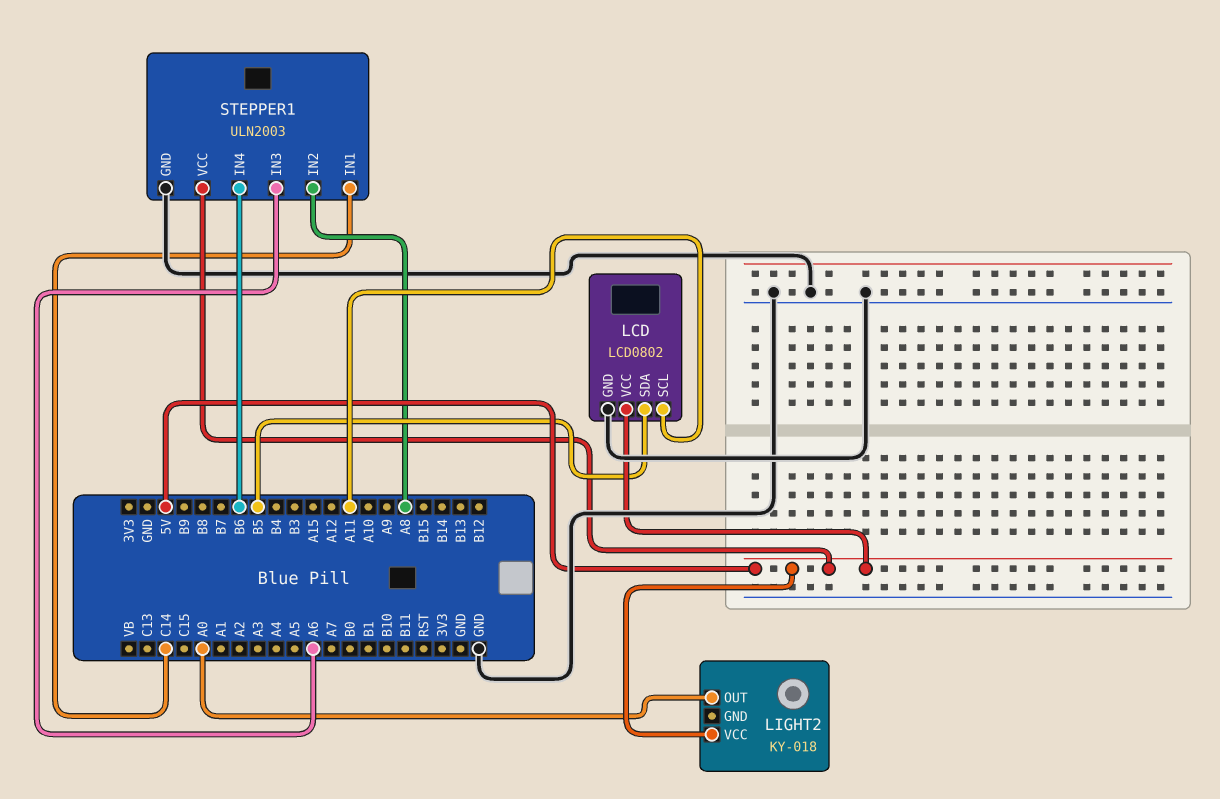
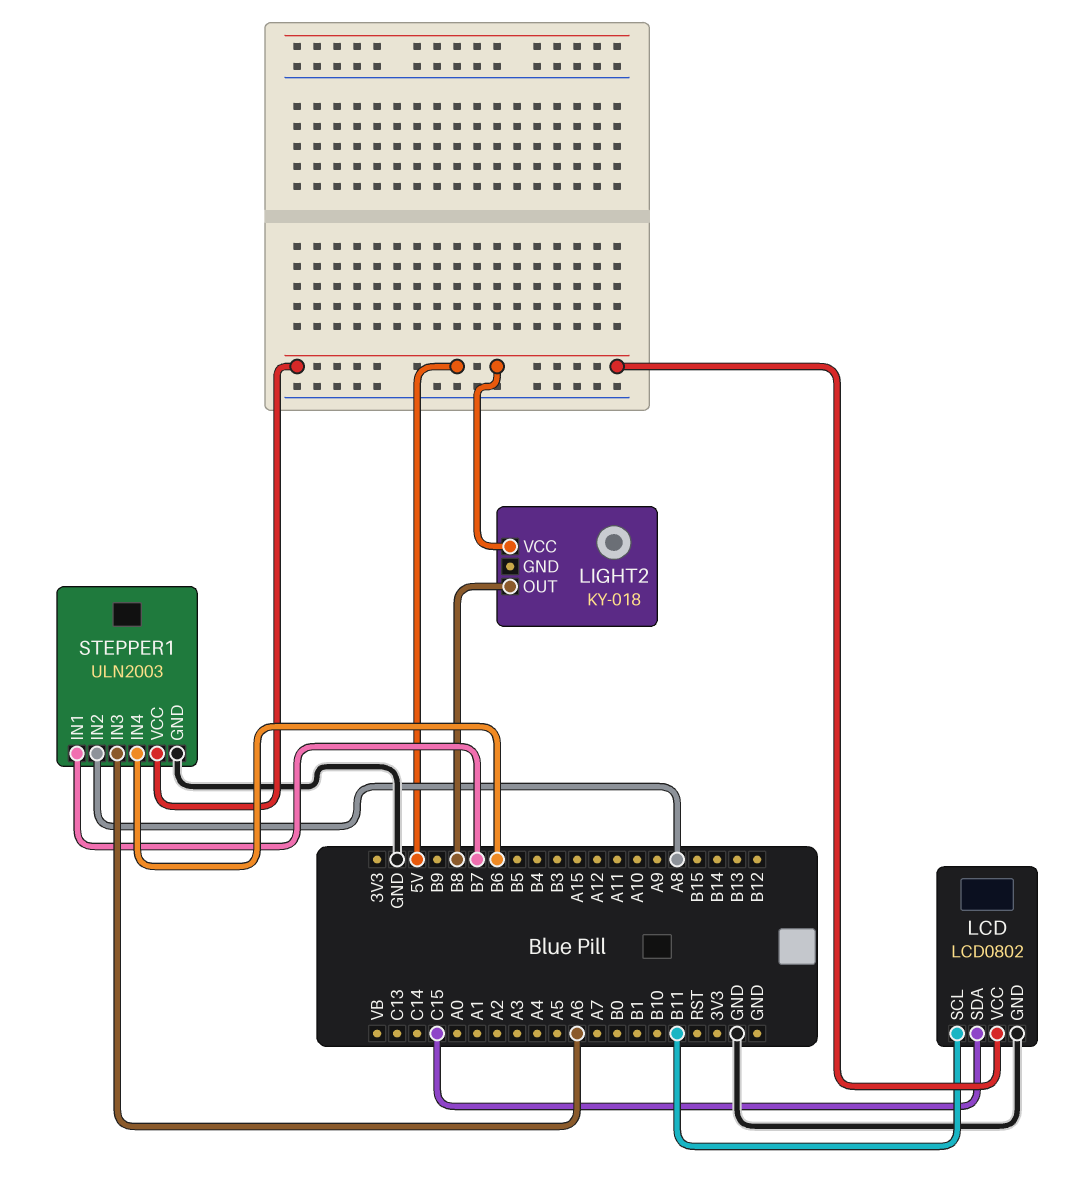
LCD pin SCL: A11 -> B11
LCD pin SDA: B5 -> C15
LIGHT2 pin OUT: A0 -> B8
STEPPER1 pin IN1: C14 -> B7

